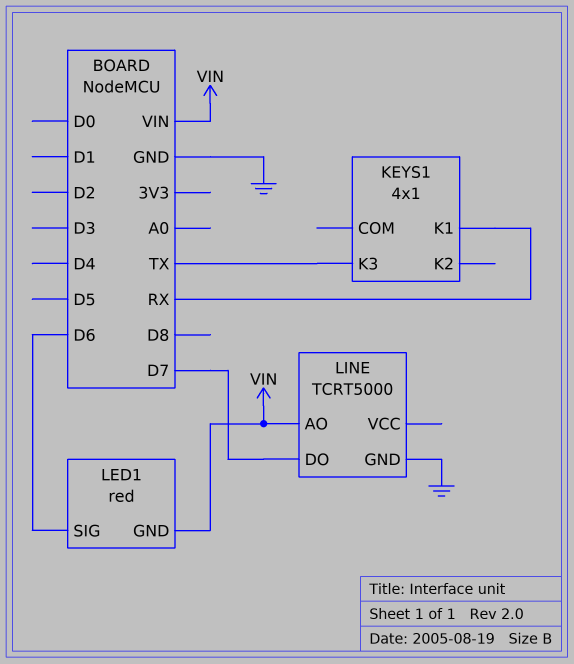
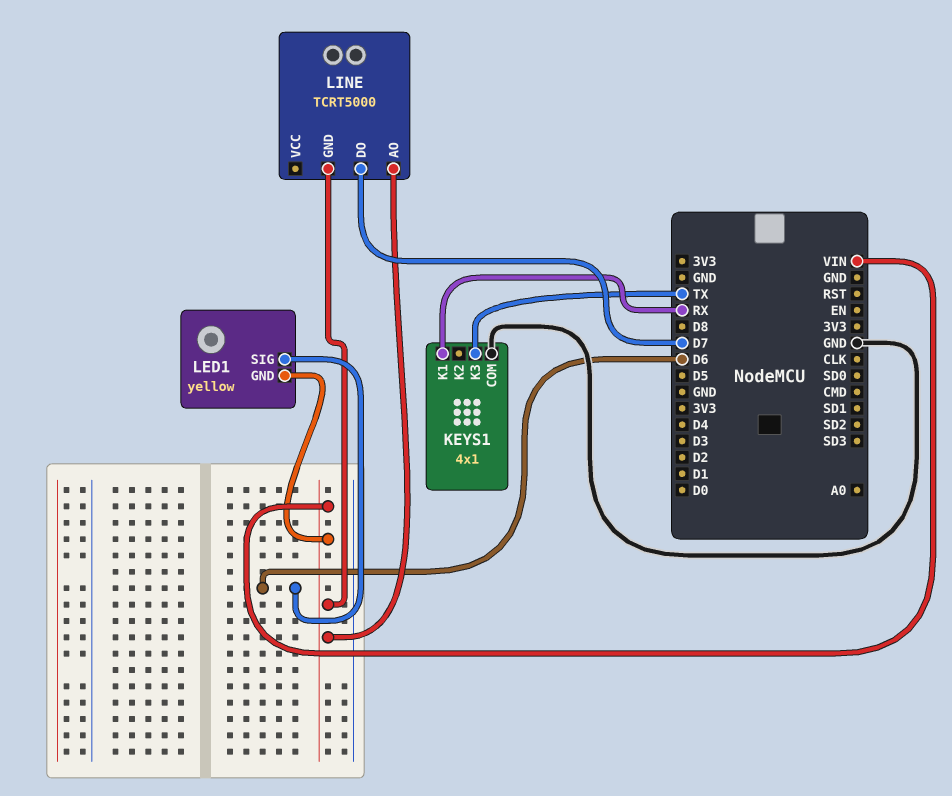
KEYS1 pin COM: none -> GND
LED1: red -> yellow
LINE pin GND: GND -> VIN

